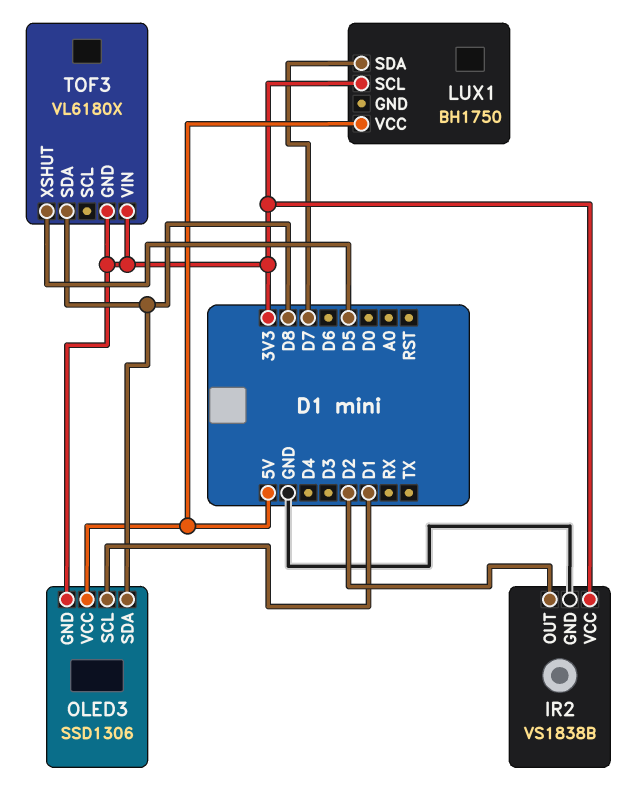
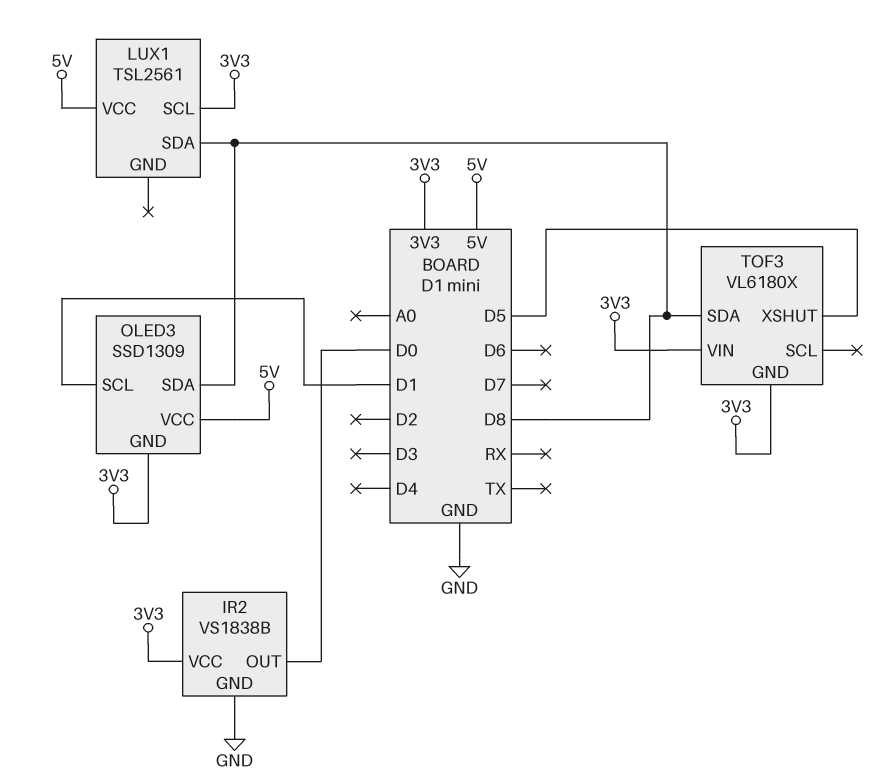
IR2 pin OUT: D2 -> D0
LUX1: BH1750 -> TSL2561
LUX1 pin SDA: D7 -> D8
OLED3: SSD1306 -> SSD1309

